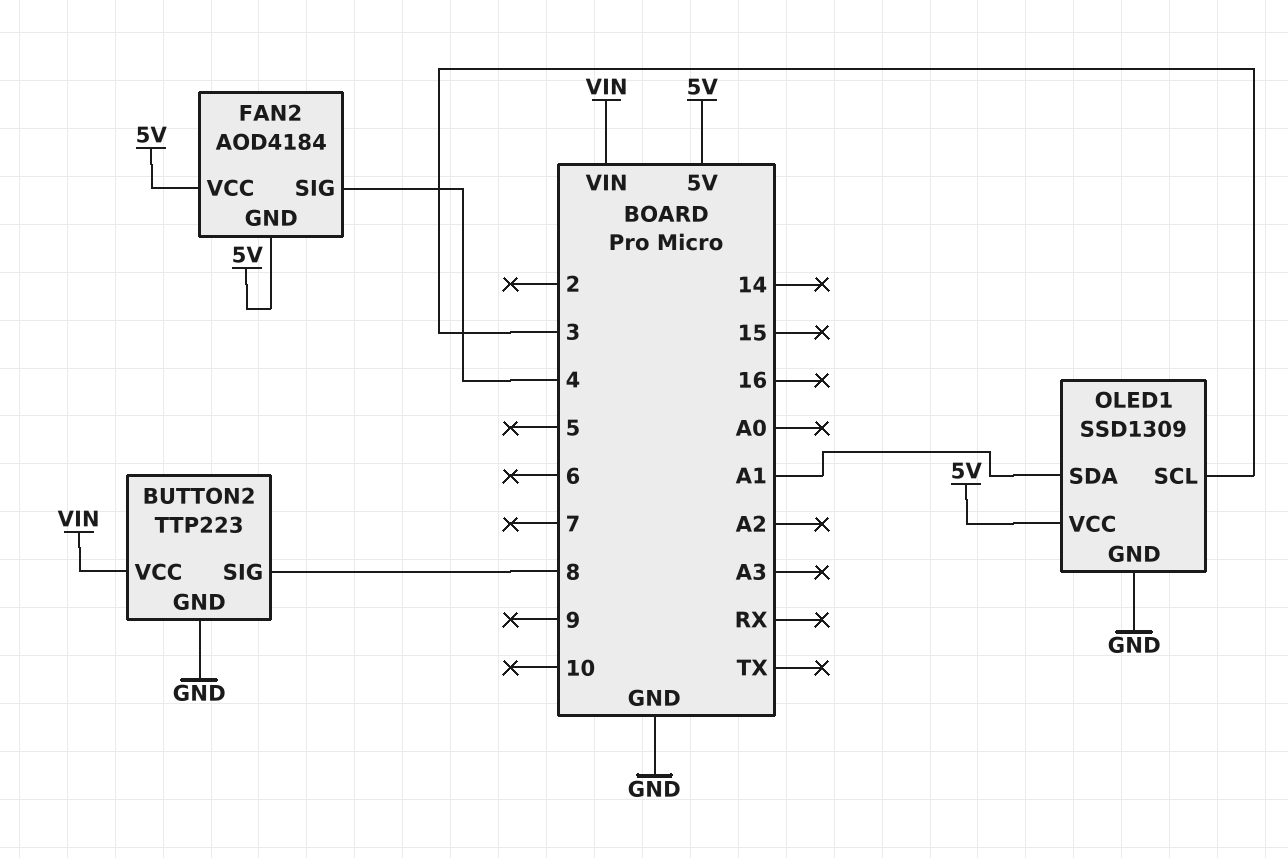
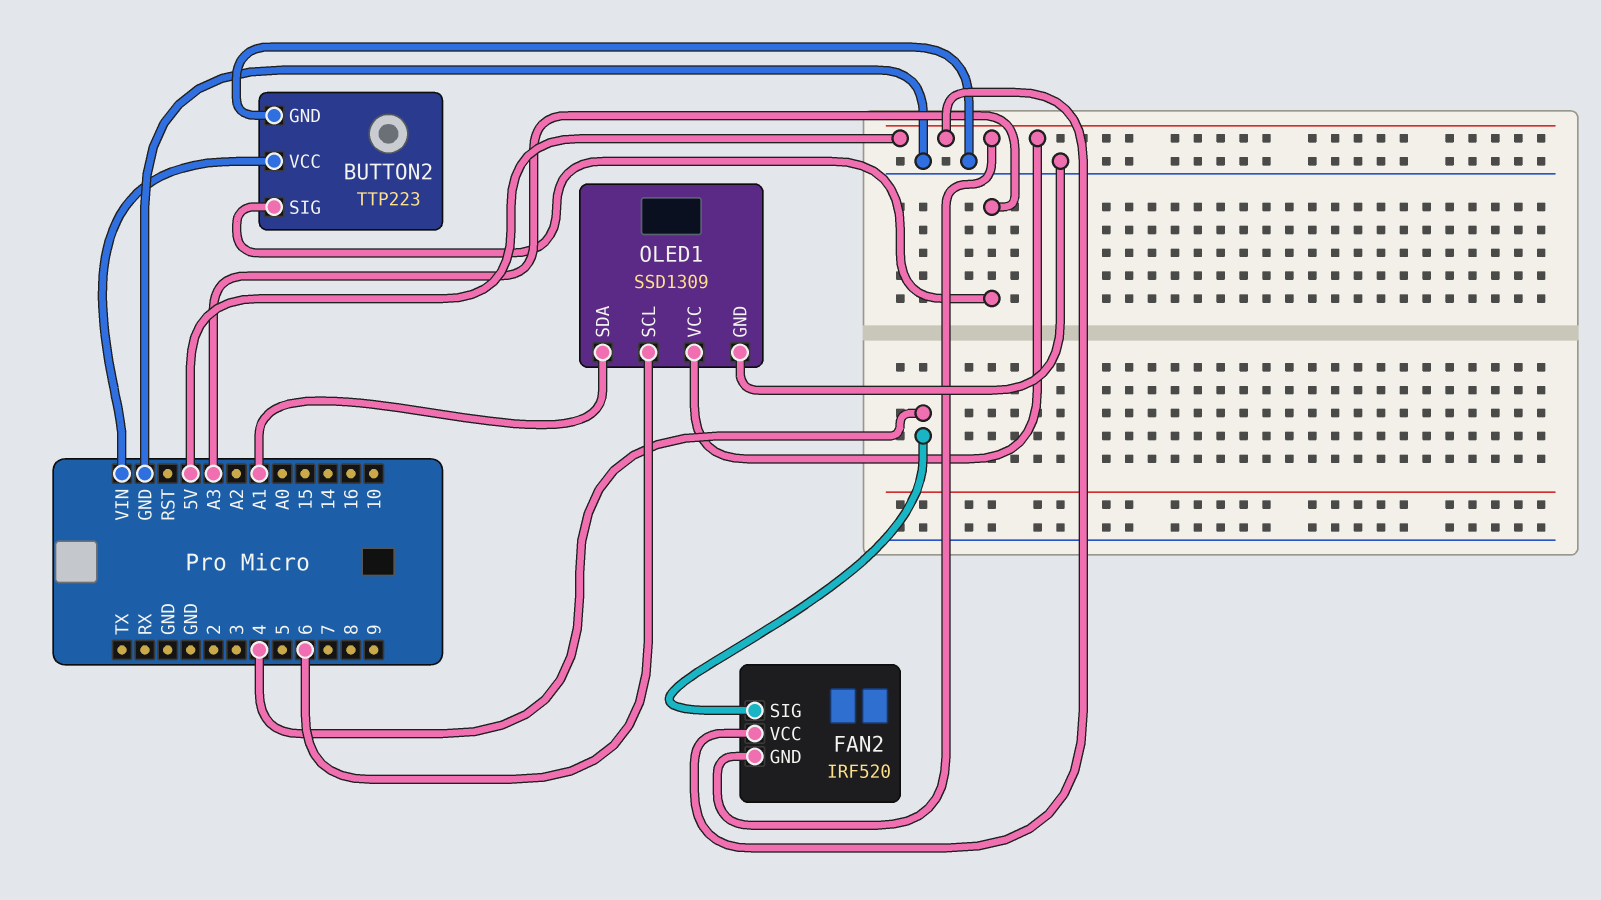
BUTTON2 pin SIG: 8 -> A3
FAN2: AOD4184 -> IRF520
OLED1 pin SCL: 3 -> 6

